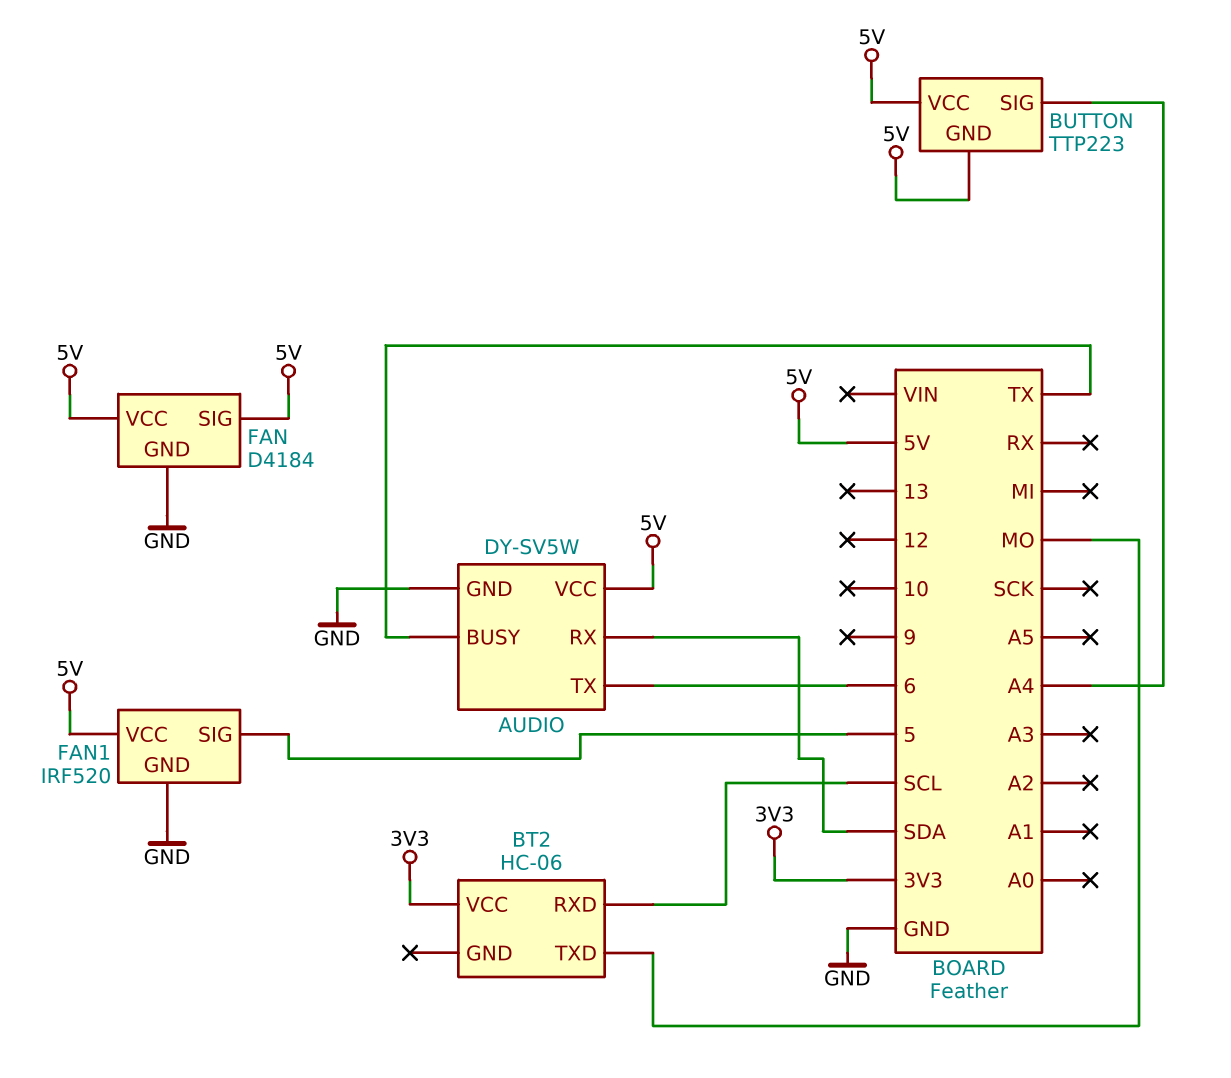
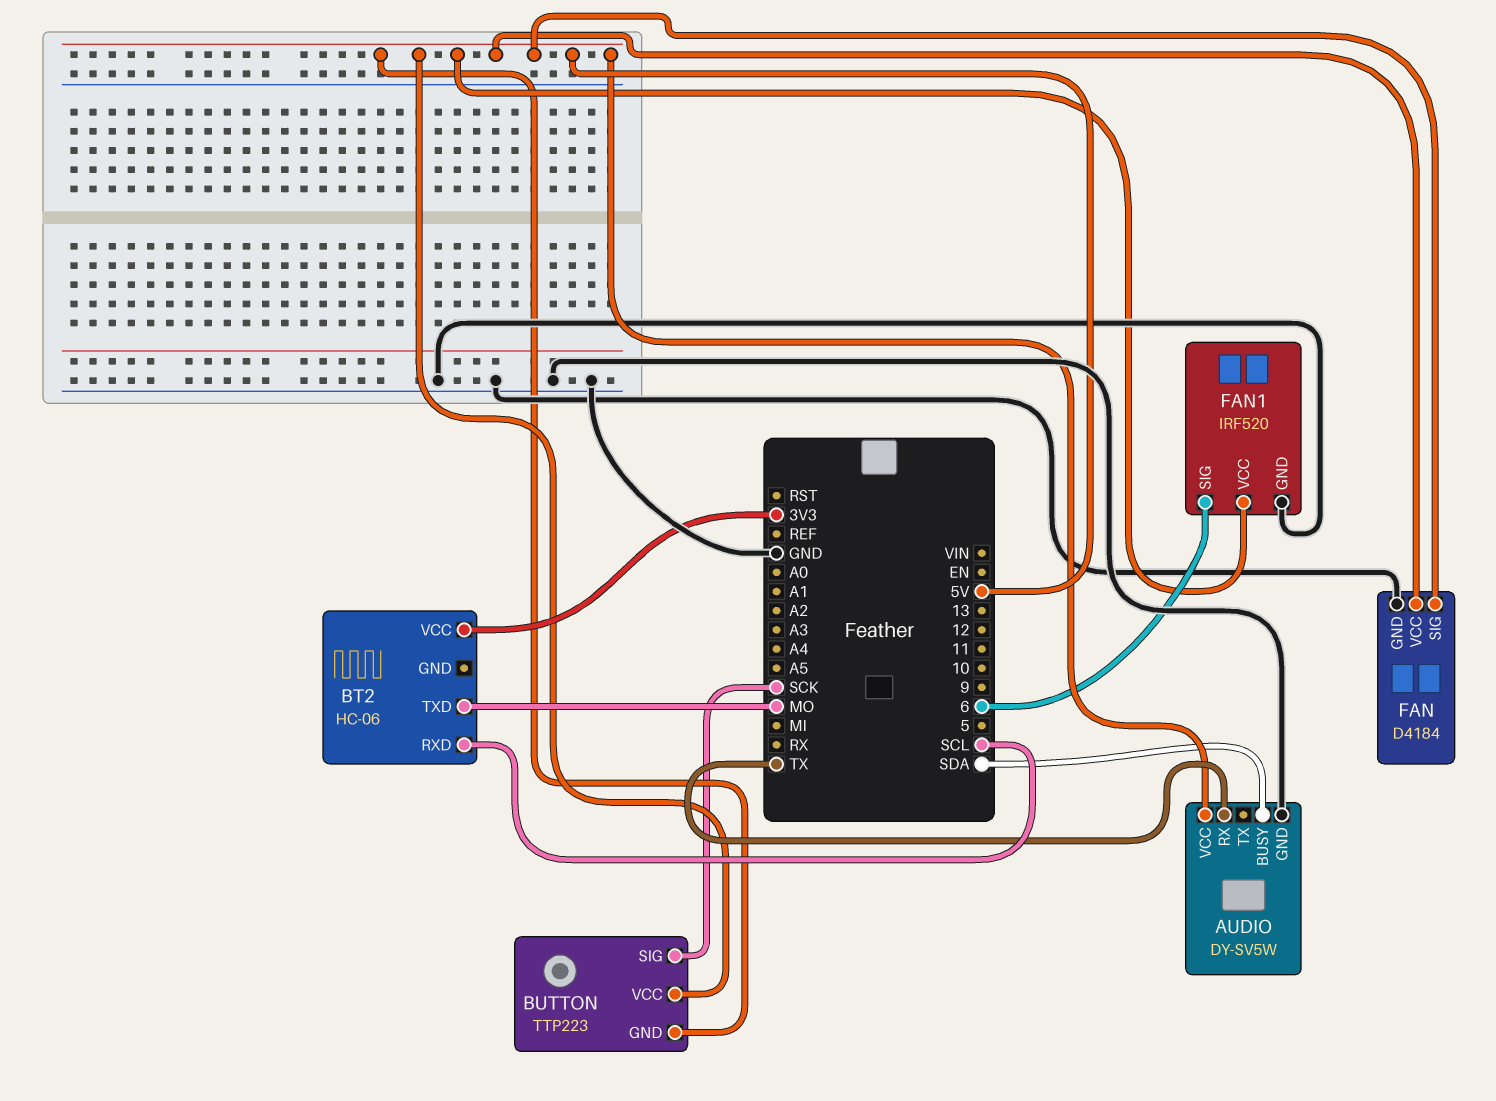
AUDIO pin BUSY: TX -> SDA
AUDIO pin RX: SDA -> TX
AUDIO pin TX: 6 -> none
BUTTON pin SIG: A4 -> SCK
FAN1 pin SIG: 5 -> 6

